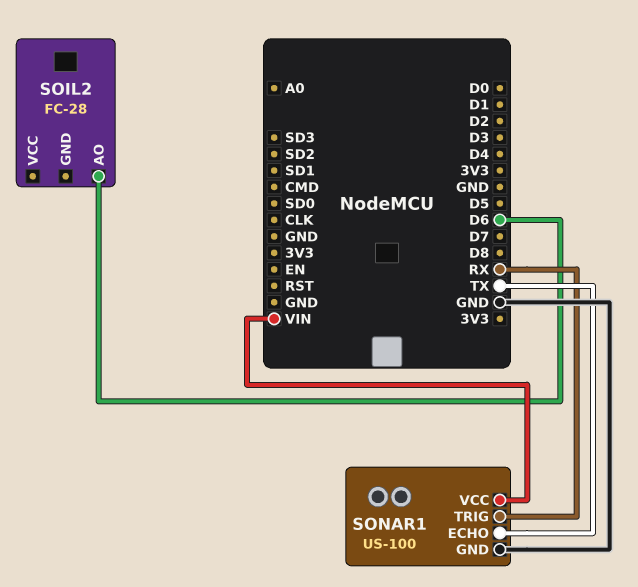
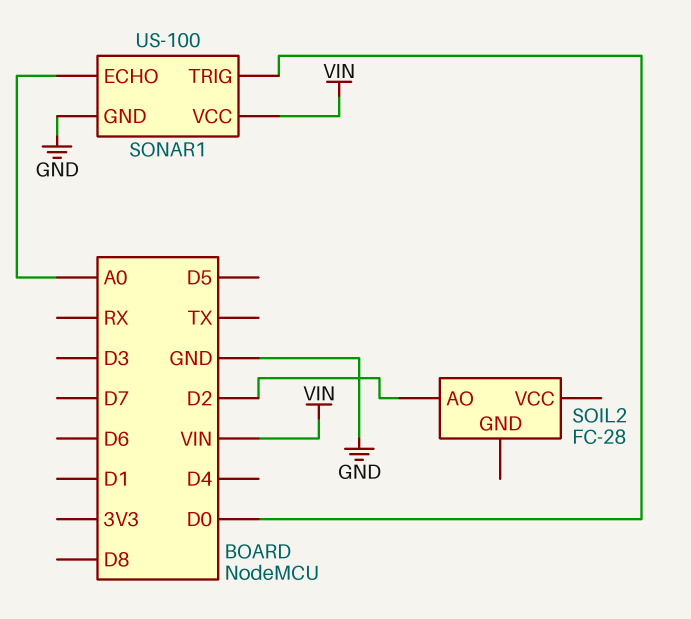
SOIL2 pin AO: D6 -> D2
SONAR1 pin ECHO: TX -> A0
SONAR1 pin TRIG: RX -> D0

